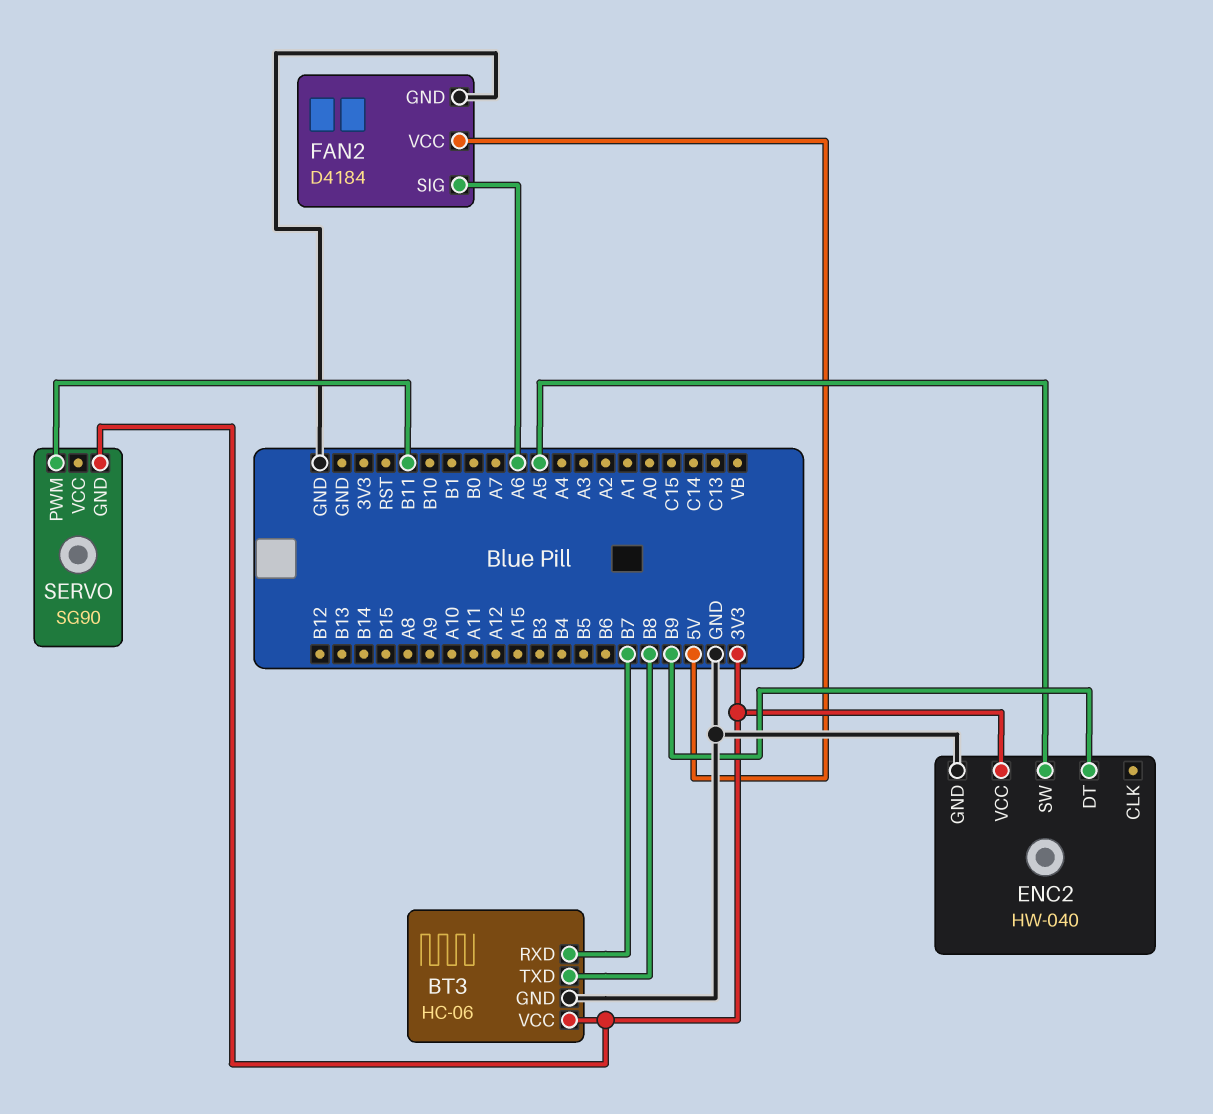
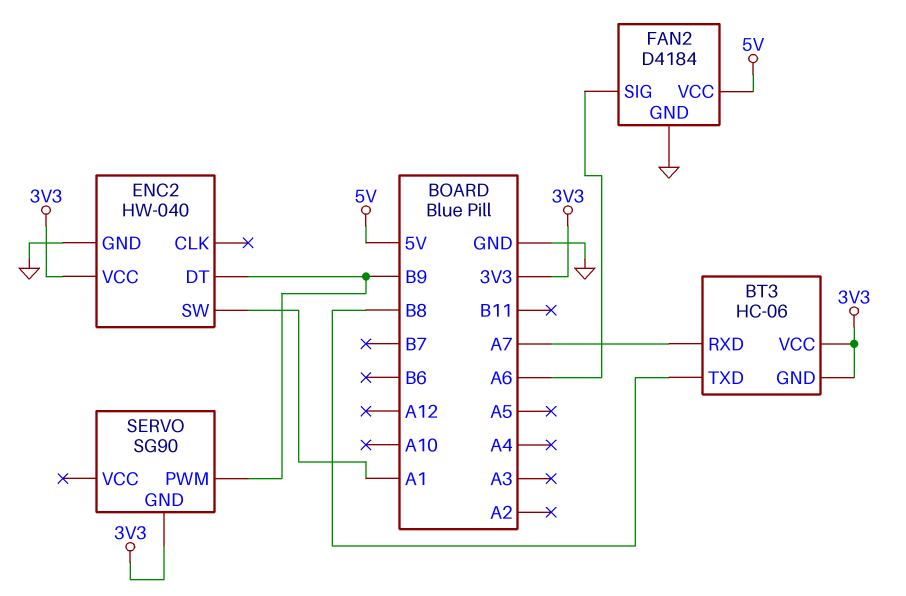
BT3 pin GND: GND -> 3V3
BT3 pin RXD: B7 -> A7
ENC2 pin SW: A5 -> A1
SERVO pin PWM: B11 -> B9

